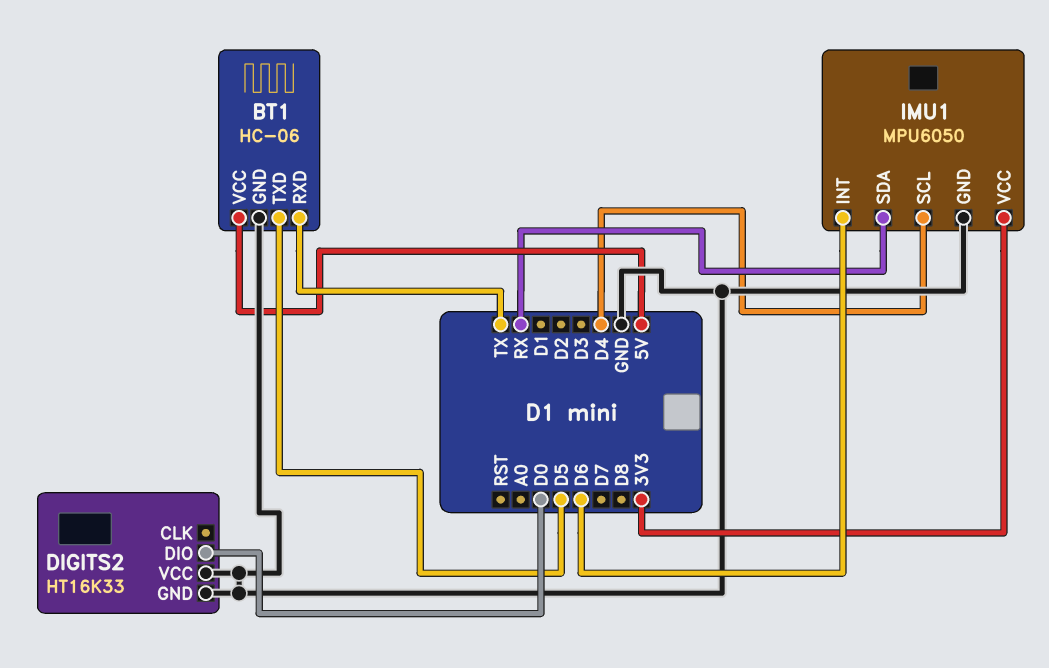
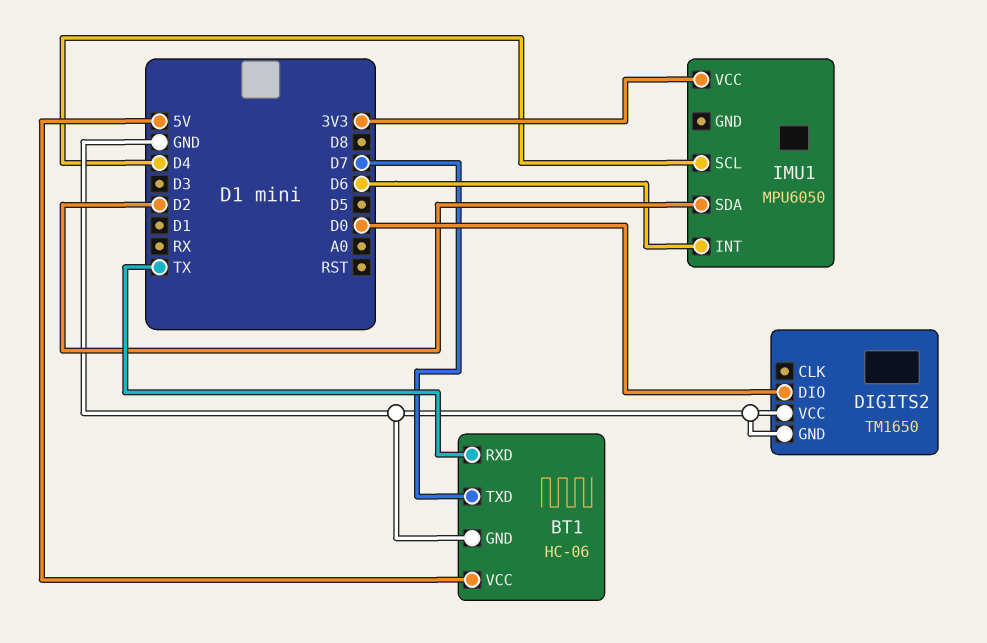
BT1 pin TXD: D5 -> D7
DIGITS2: HT16K33 -> TM1650
IMU1 pin GND: GND -> none
IMU1 pin SDA: RX -> D2

